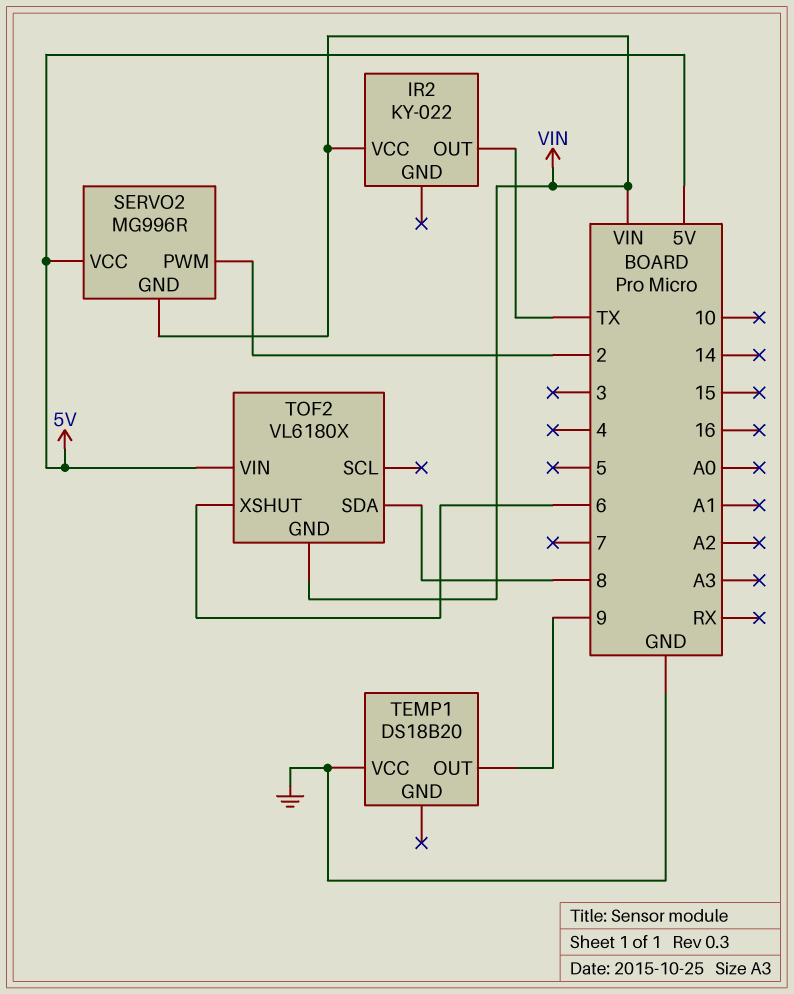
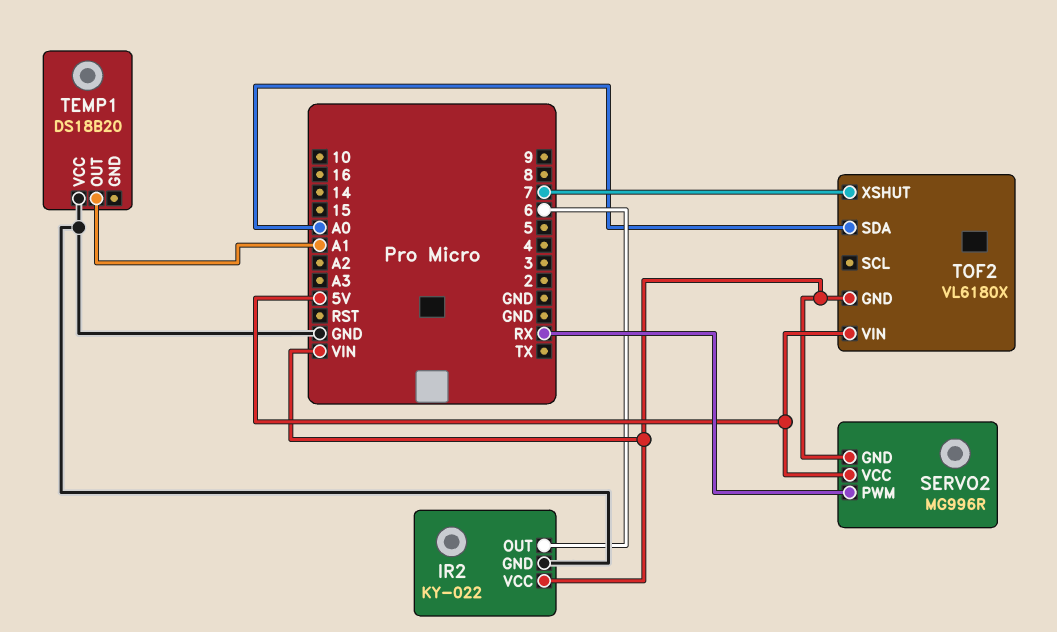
IR2 pin GND: none -> GND
IR2 pin OUT: TX -> 6
SERVO2 pin PWM: 2 -> RX
TEMP1 pin OUT: 9 -> A1
TOF2 pin SDA: 8 -> A0
TOF2 pin XSHUT: 6 -> 7

